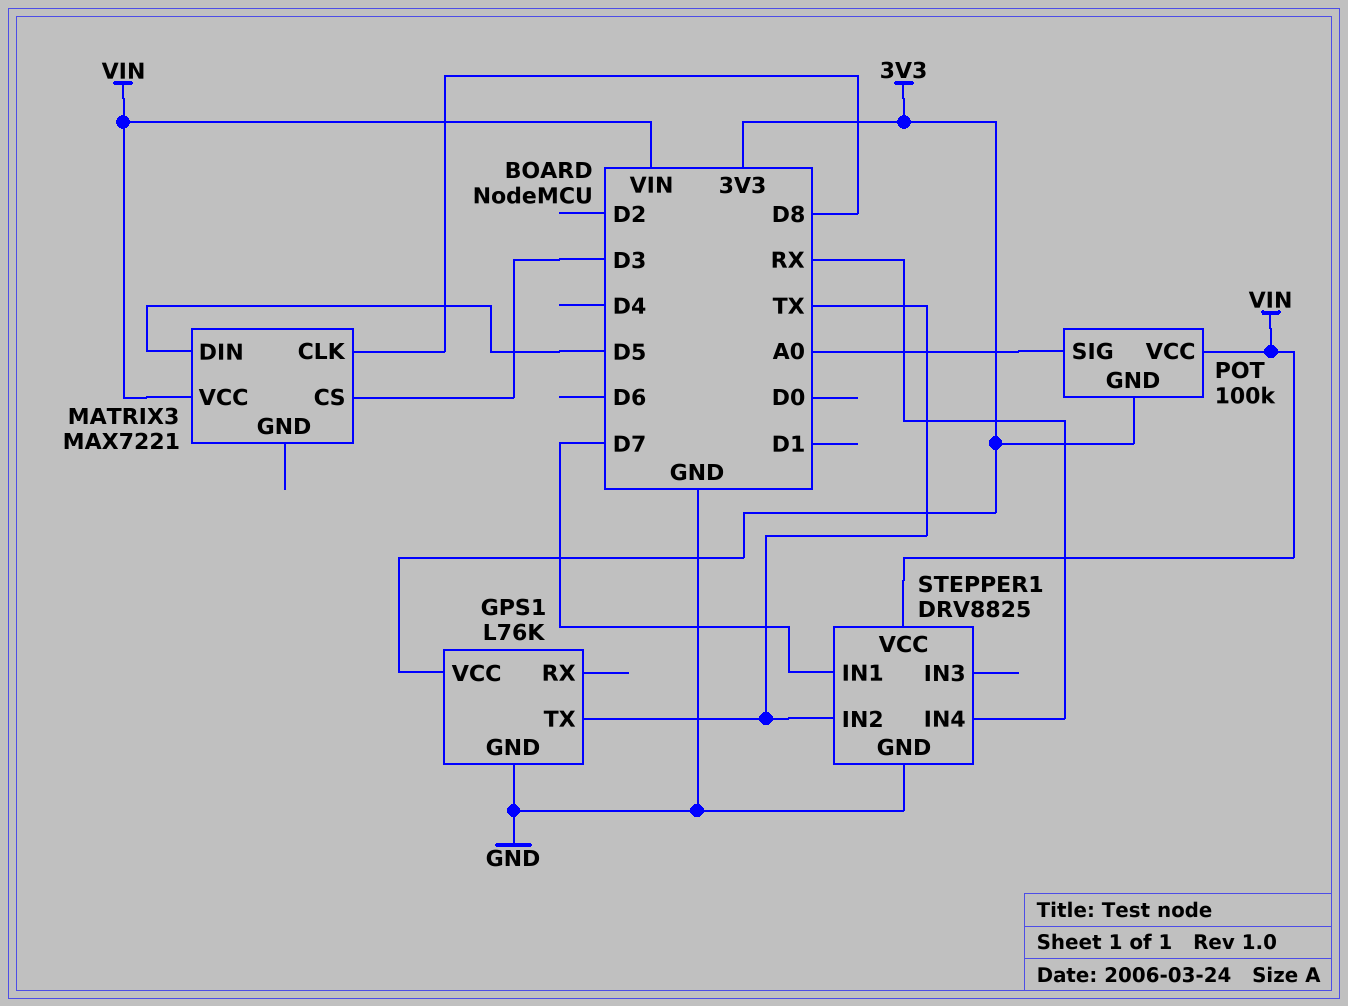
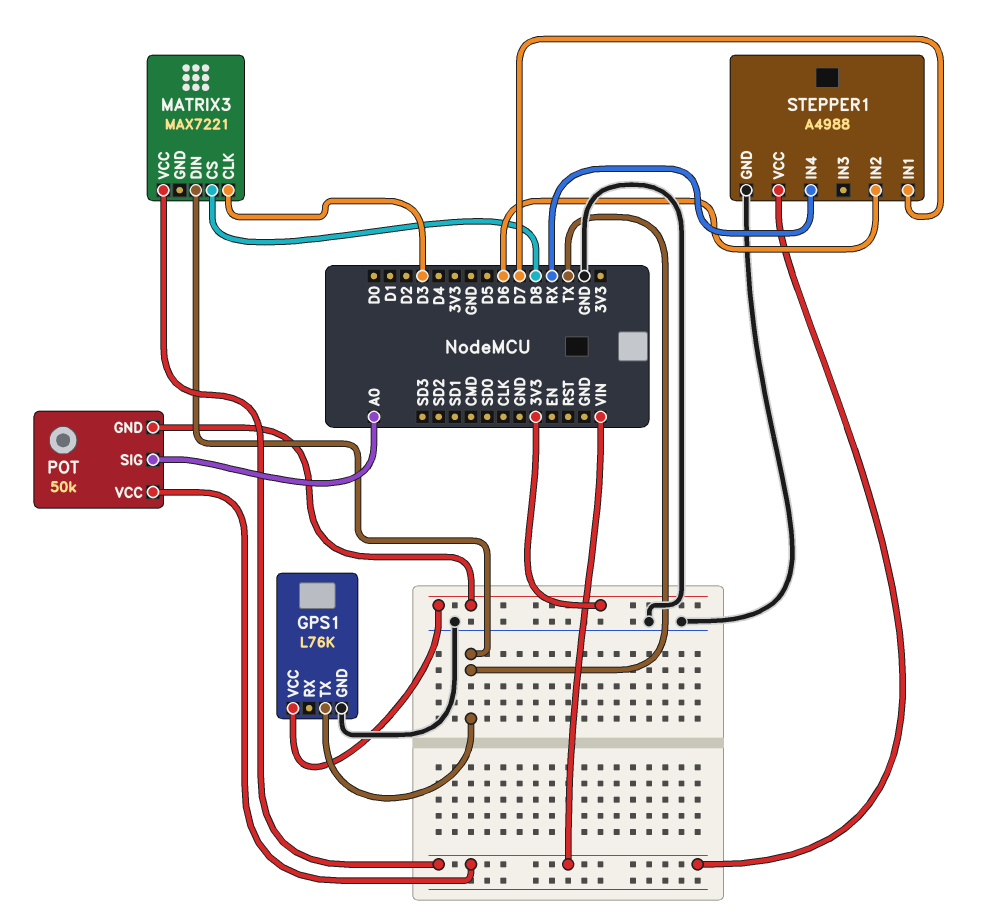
MATRIX3 pin CLK: D8 -> D3
MATRIX3 pin CS: D3 -> D8
MATRIX3 pin DIN: D5 -> TX
POT: 100k -> 50k
STEPPER1: DRV8825 -> A4988
STEPPER1 pin IN2: TX -> D6

